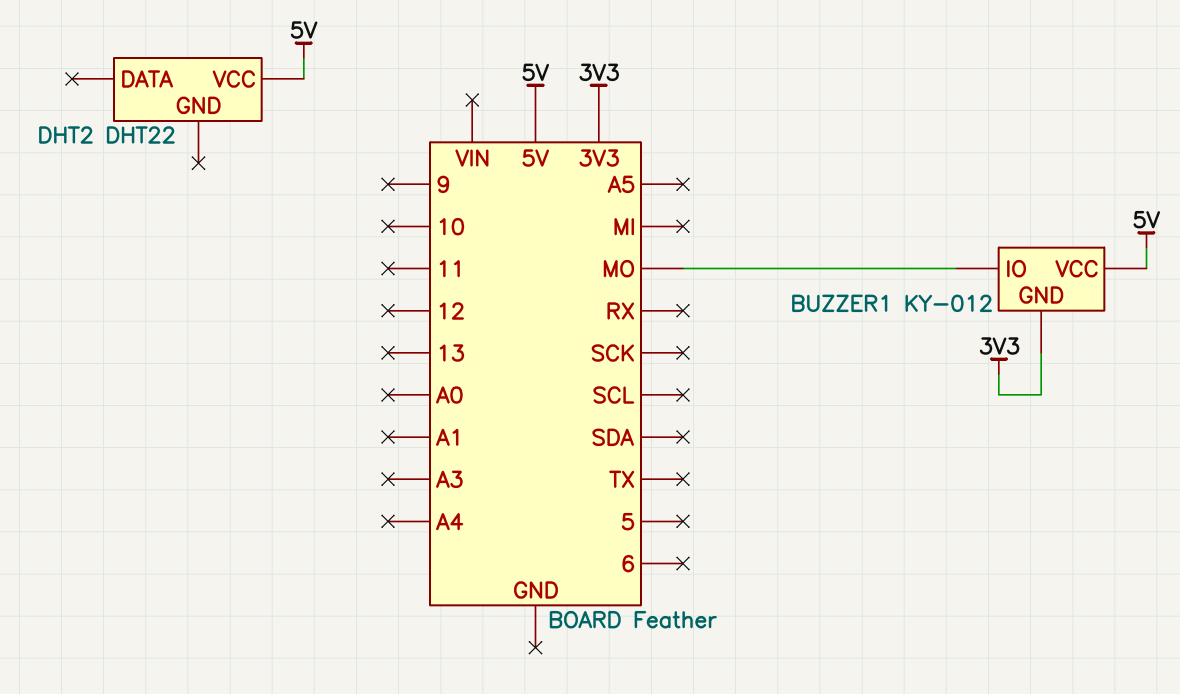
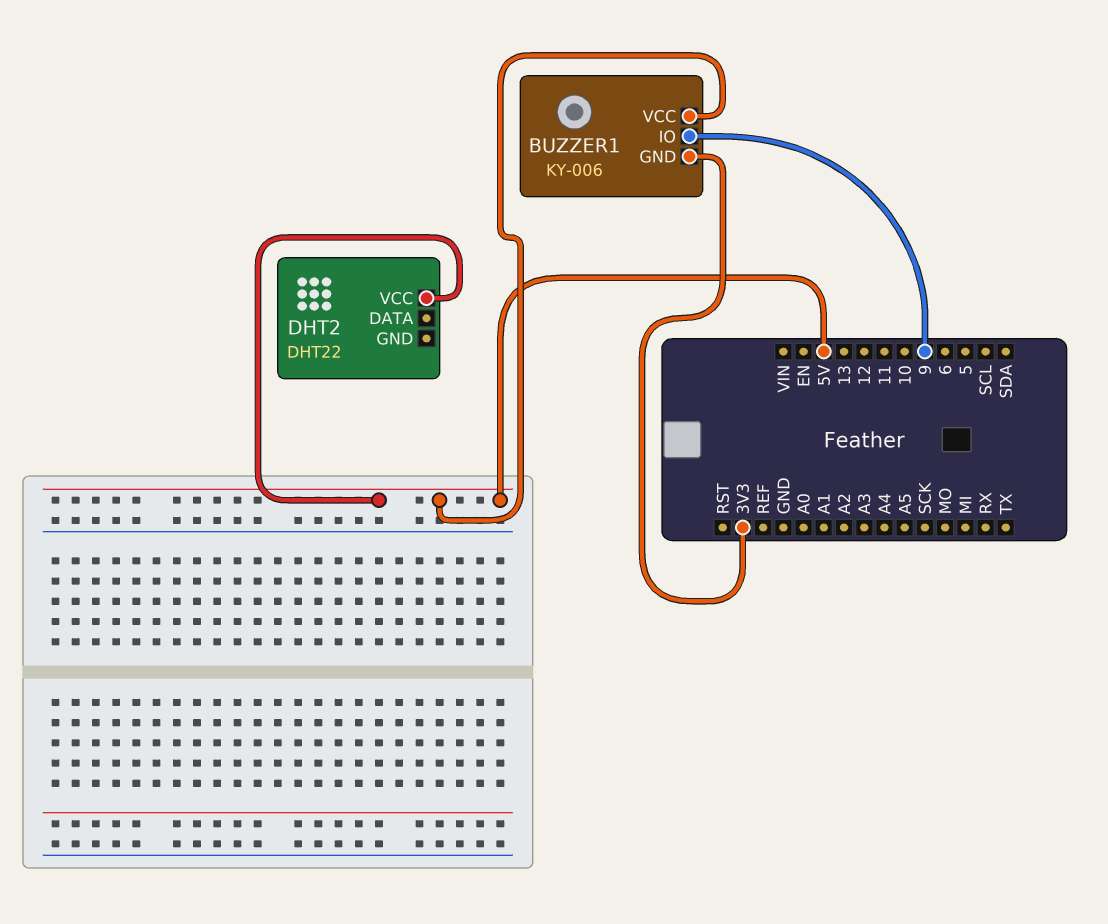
BUZZER1: KY-012 -> KY-006
BUZZER1 pin IO: MO -> 9

